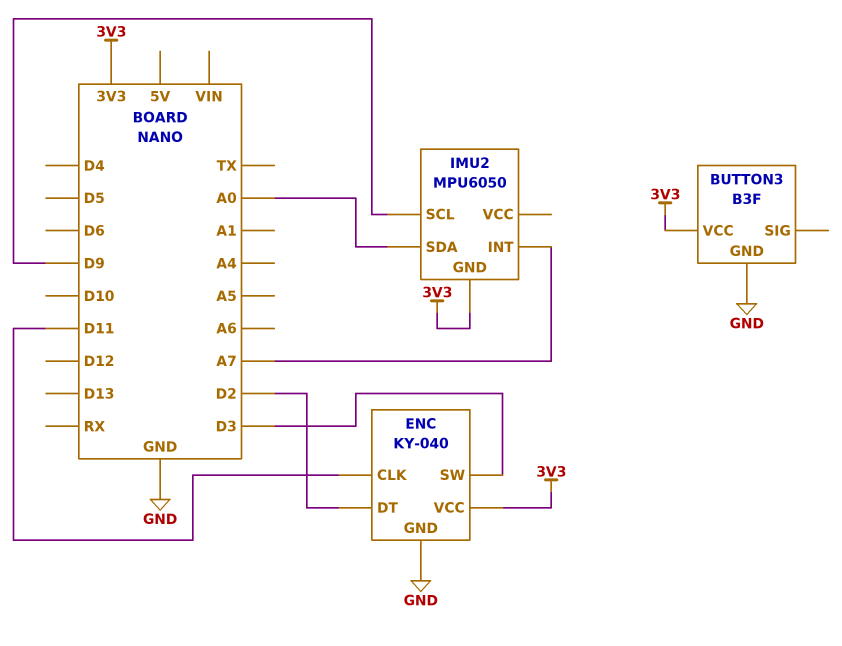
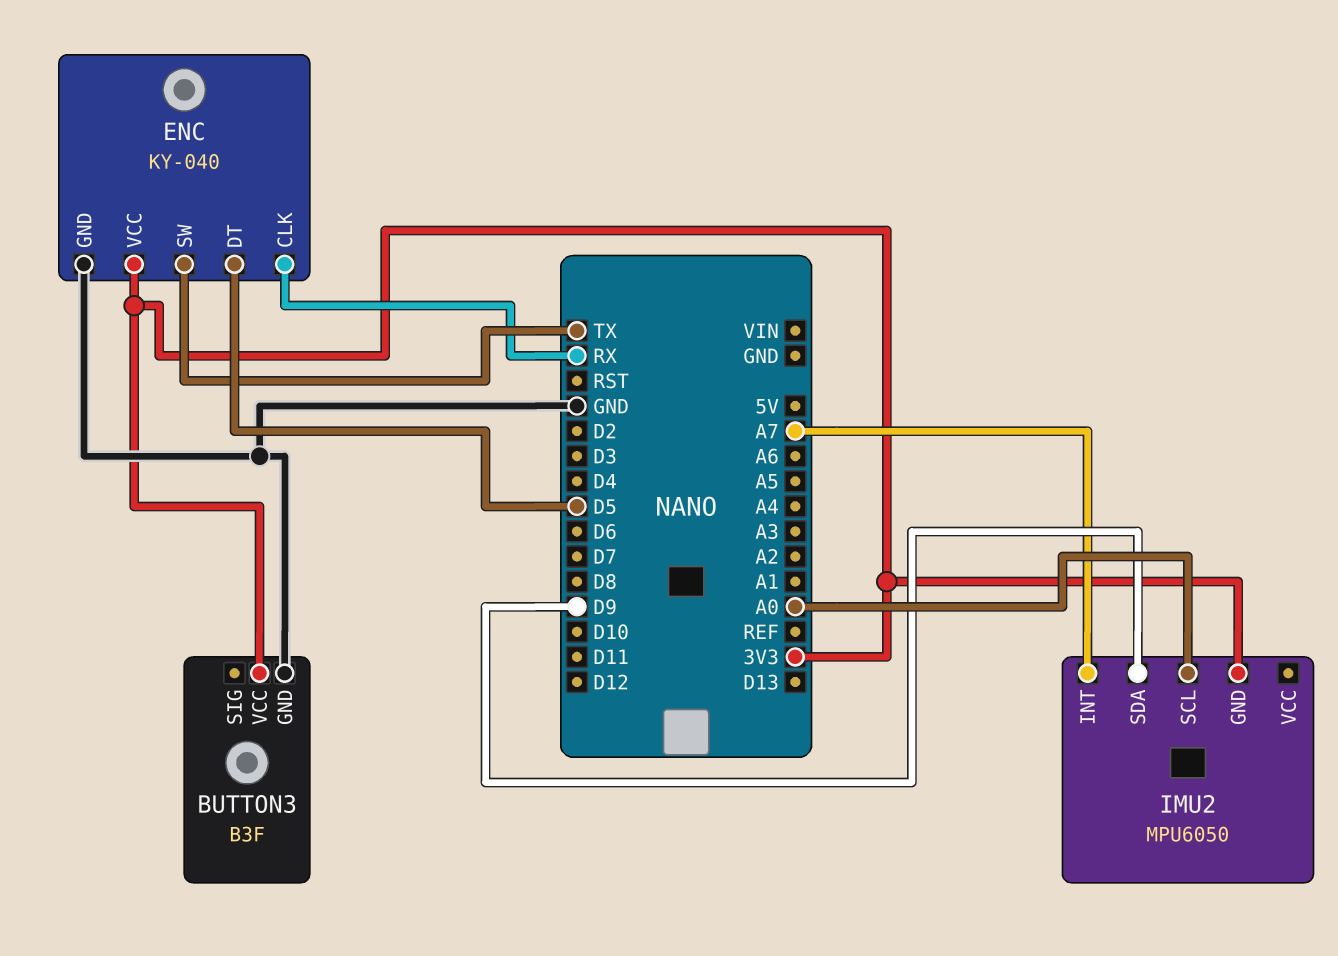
ENC pin CLK: D11 -> RX
ENC pin DT: D2 -> D5
ENC pin SW: D3 -> TX
IMU2 pin SCL: D9 -> A0
IMU2 pin SDA: A0 -> D9

